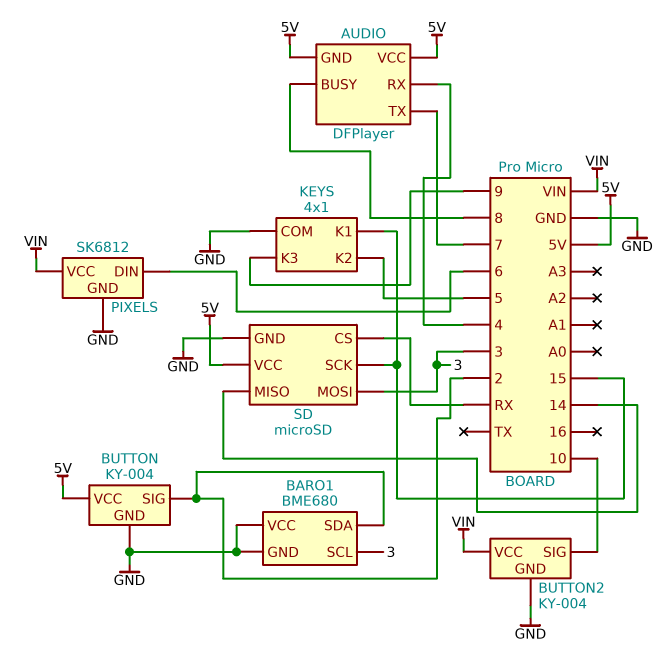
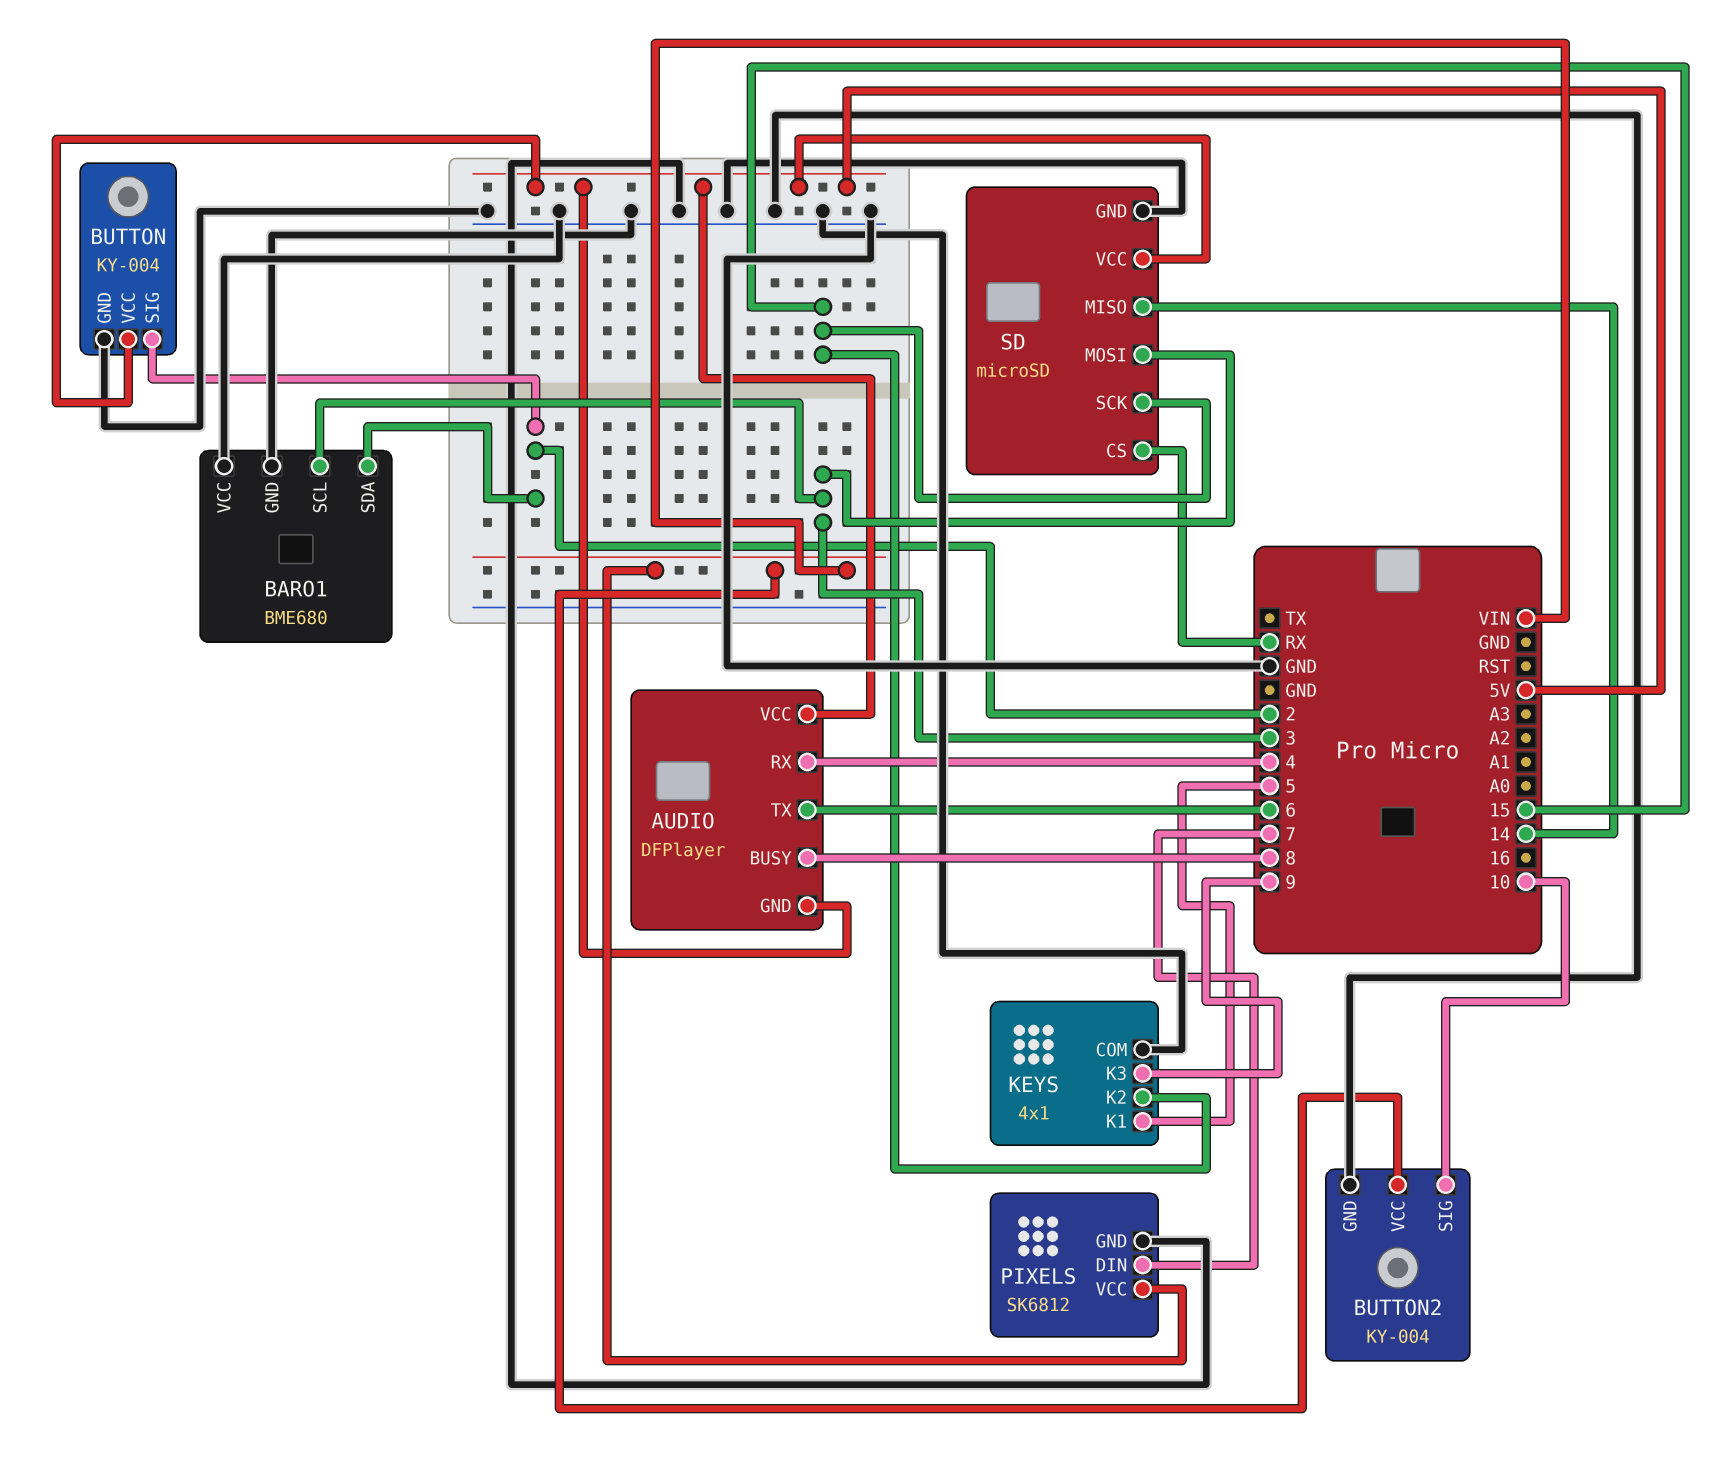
AUDIO pin TX: 7 -> 6
KEYS pin K1: 15 -> 5
KEYS pin K2: 5 -> 15
PIXELS pin DIN: 6 -> 7

